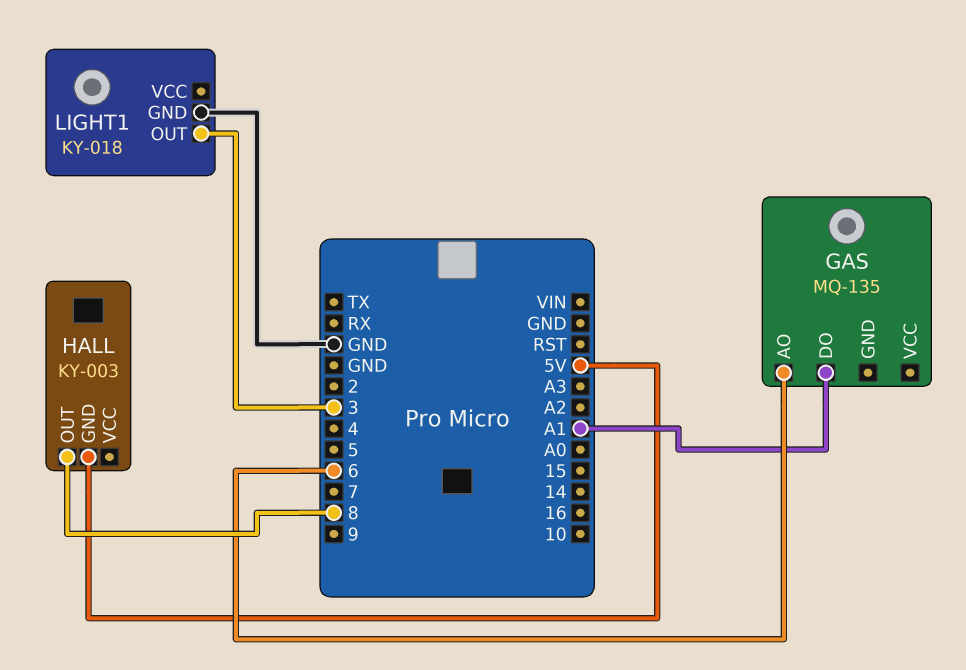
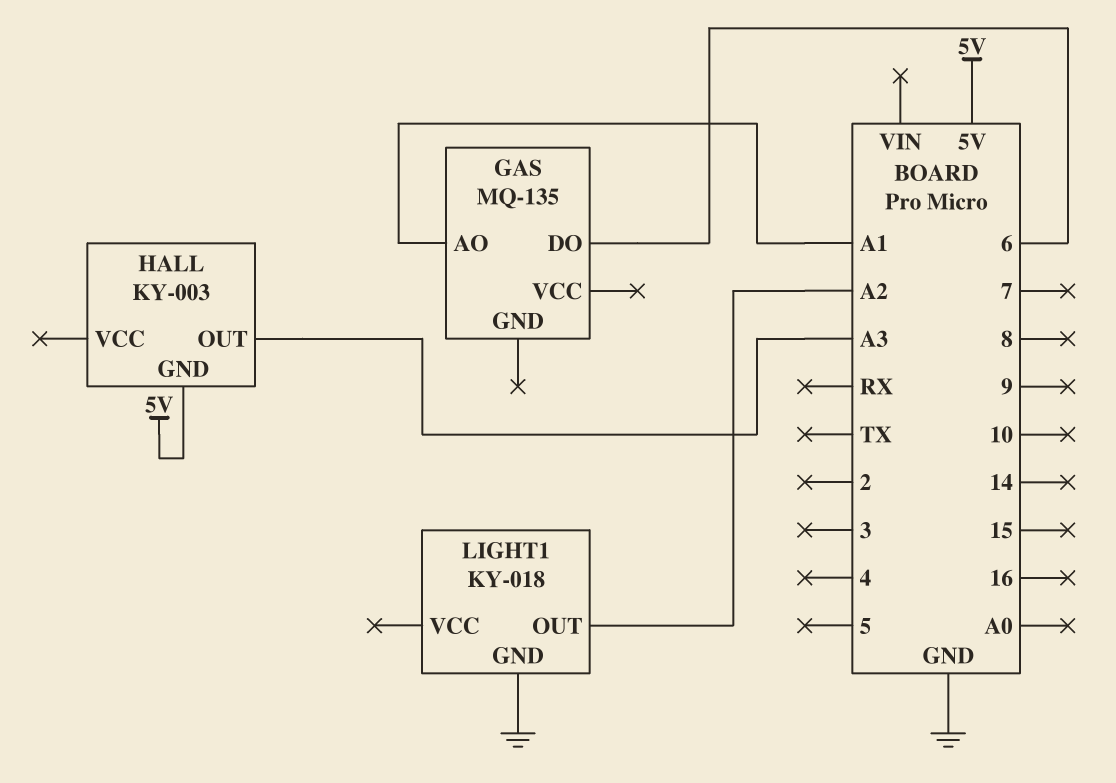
GAS pin AO: 6 -> A1
GAS pin DO: A1 -> 6
HALL pin OUT: 8 -> A3
LIGHT1 pin OUT: 3 -> A2

